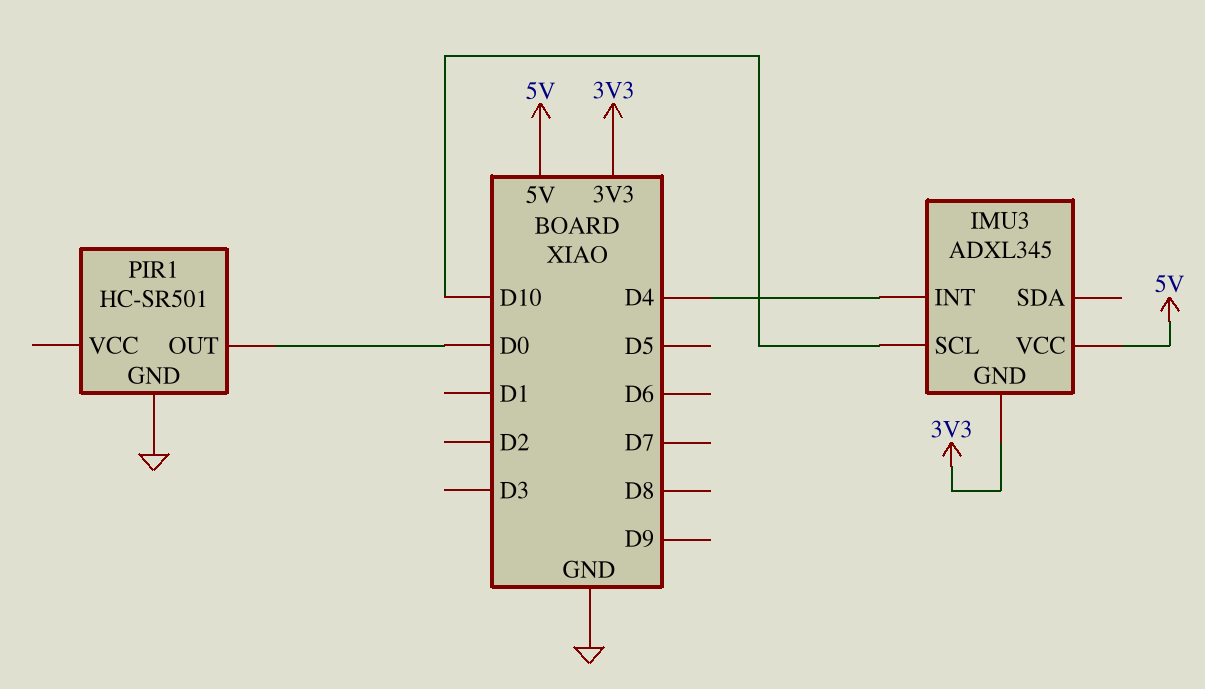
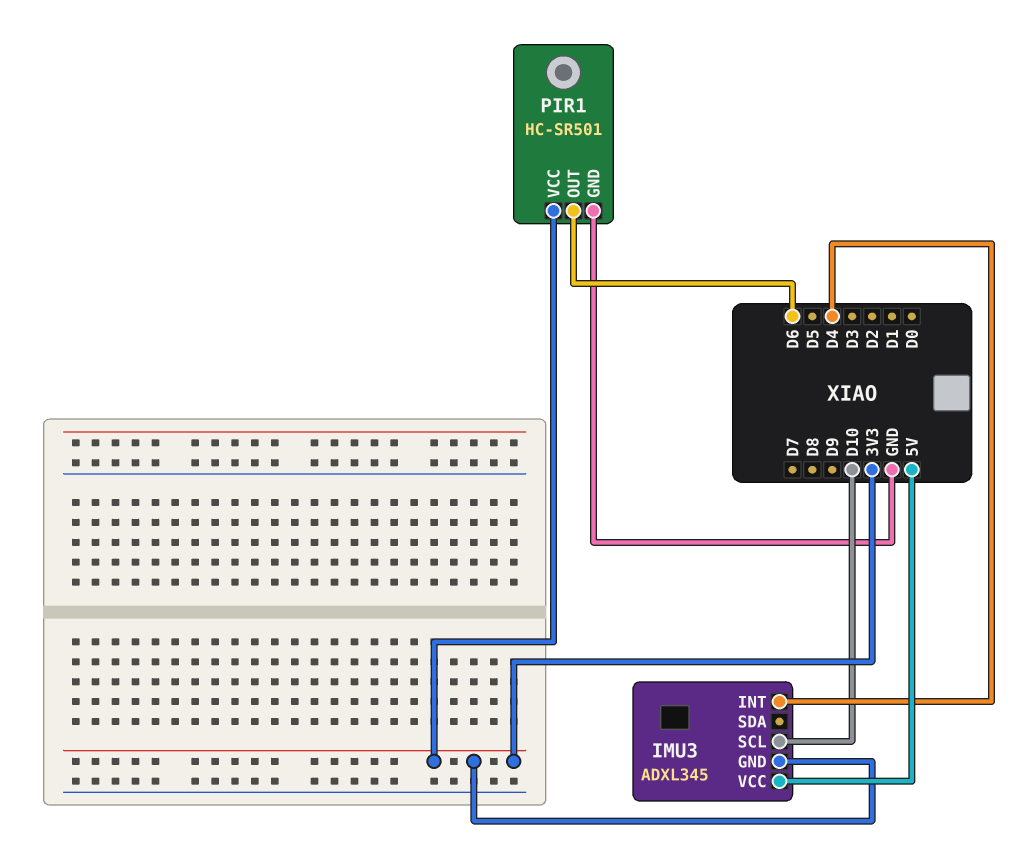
PIR1 pin OUT: D0 -> D6
PIR1 pin VCC: none -> 3V3

